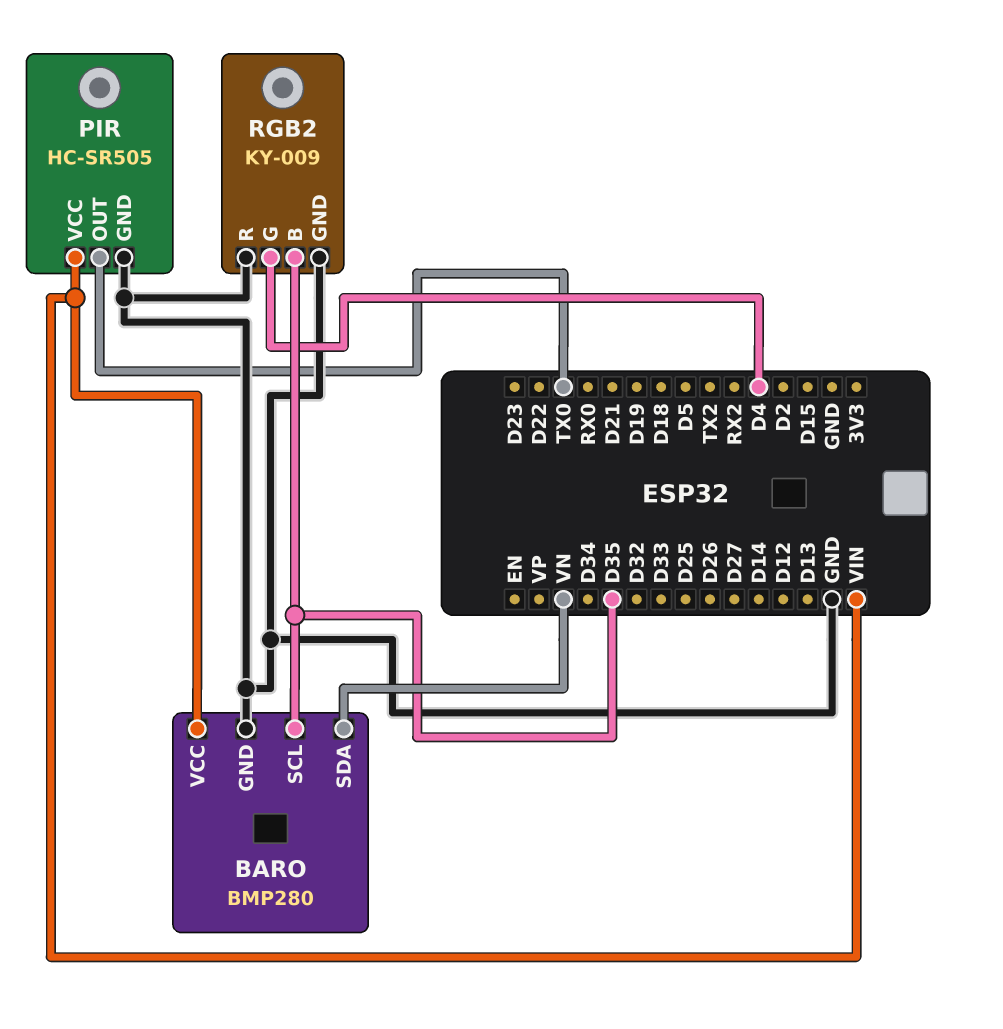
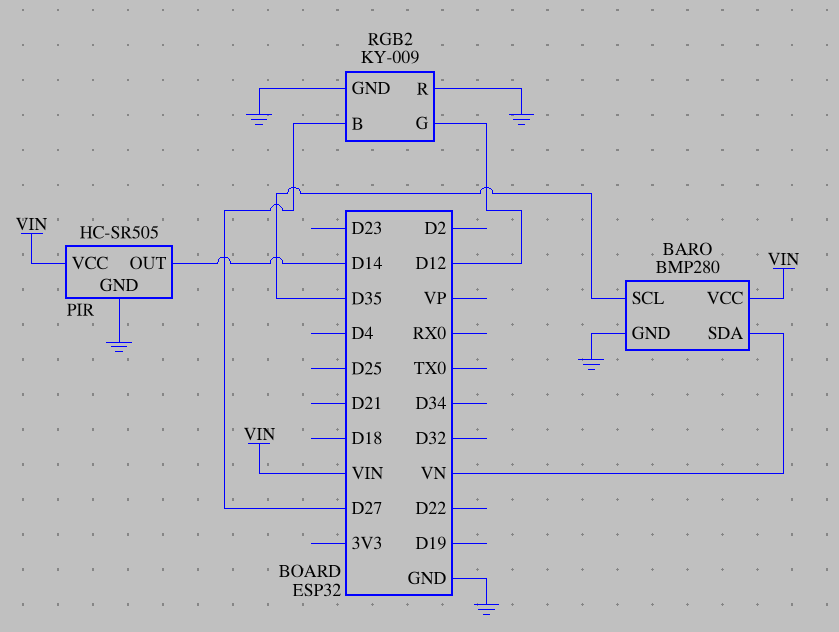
PIR pin OUT: TX0 -> D14
RGB2 pin B: D35 -> D27
RGB2 pin G: D4 -> D12

